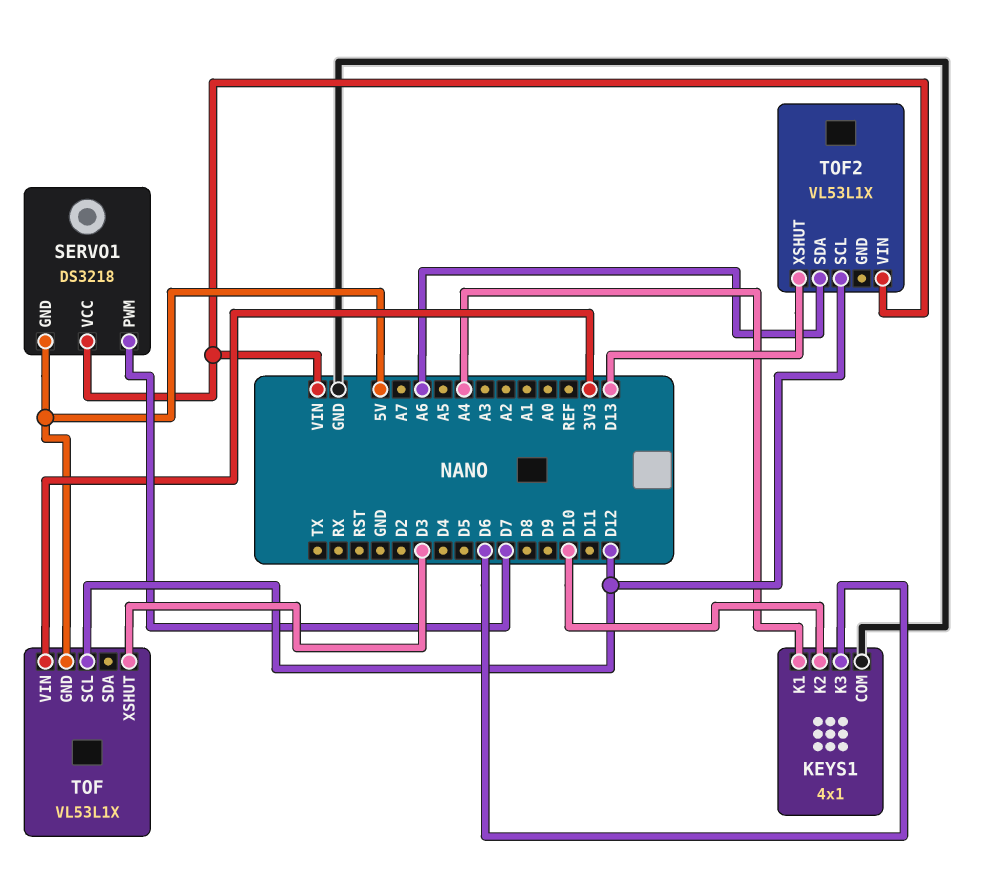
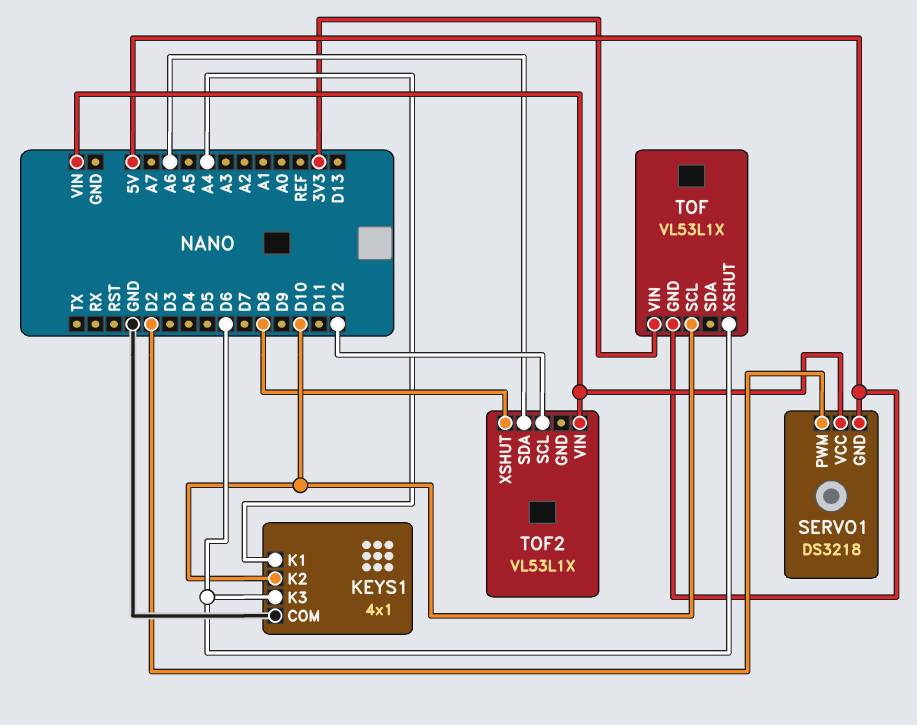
SERVO1 pin PWM: D7 -> D2
TOF pin SCL: D12 -> D10
TOF pin XSHUT: D3 -> D6
TOF2 pin XSHUT: D13 -> D8

